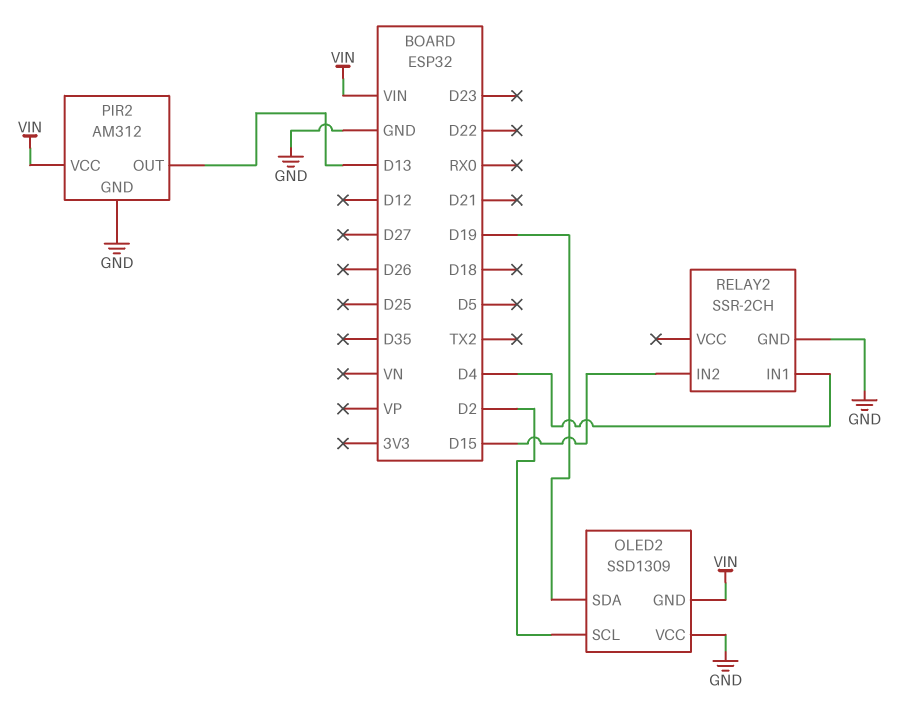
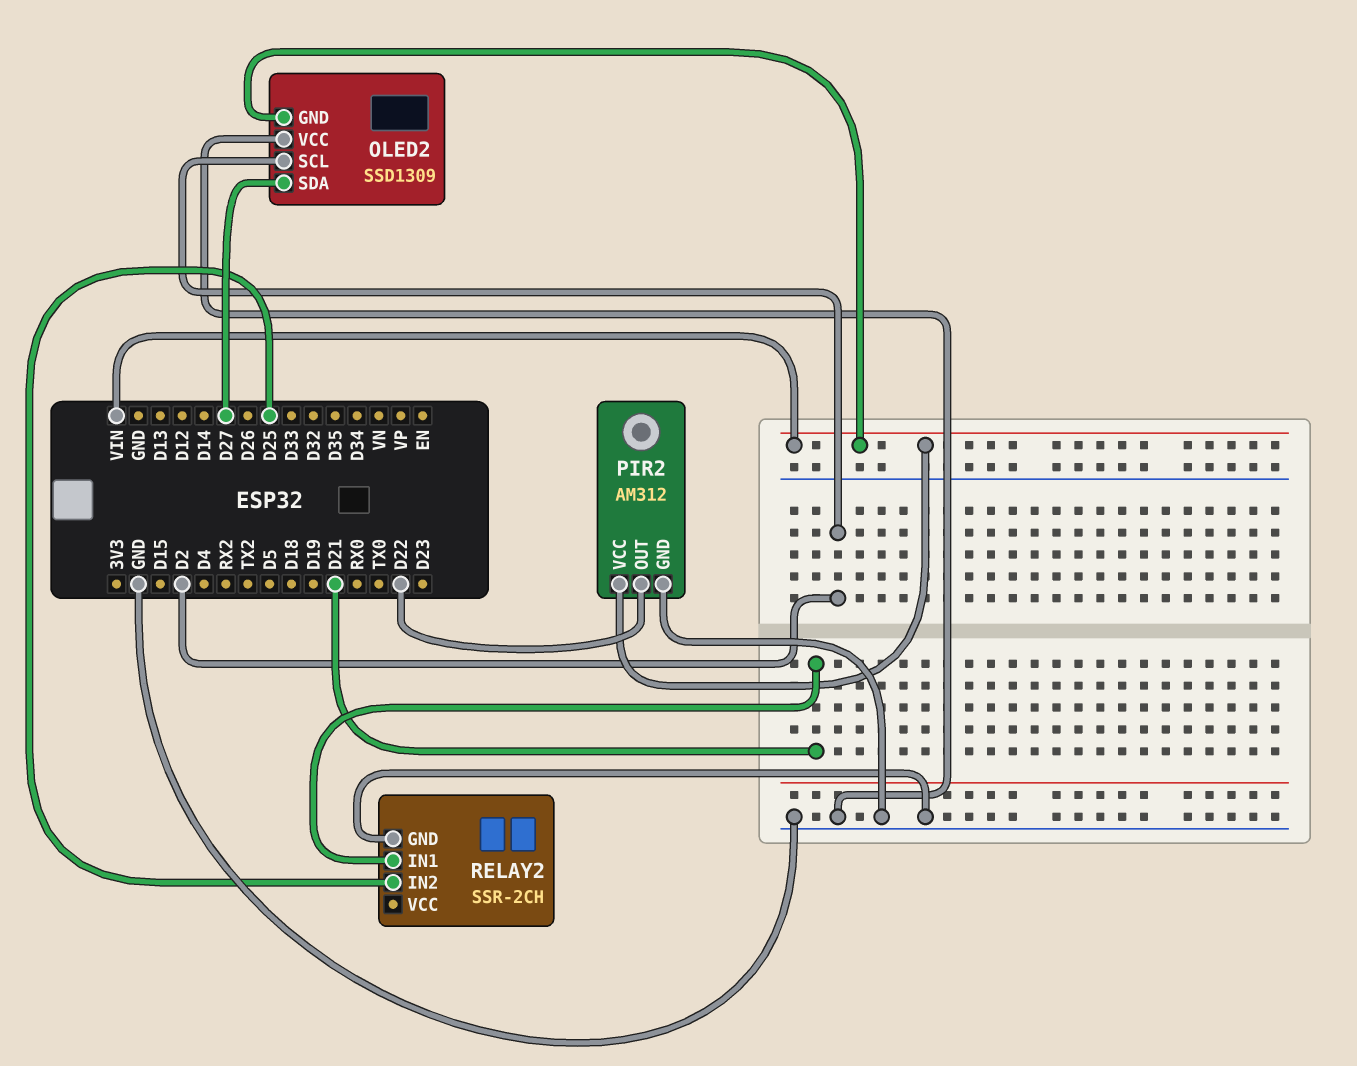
OLED2 pin SDA: D19 -> D27
PIR2 pin OUT: D13 -> D22
RELAY2 pin IN1: D4 -> D21
RELAY2 pin IN2: D15 -> D25

